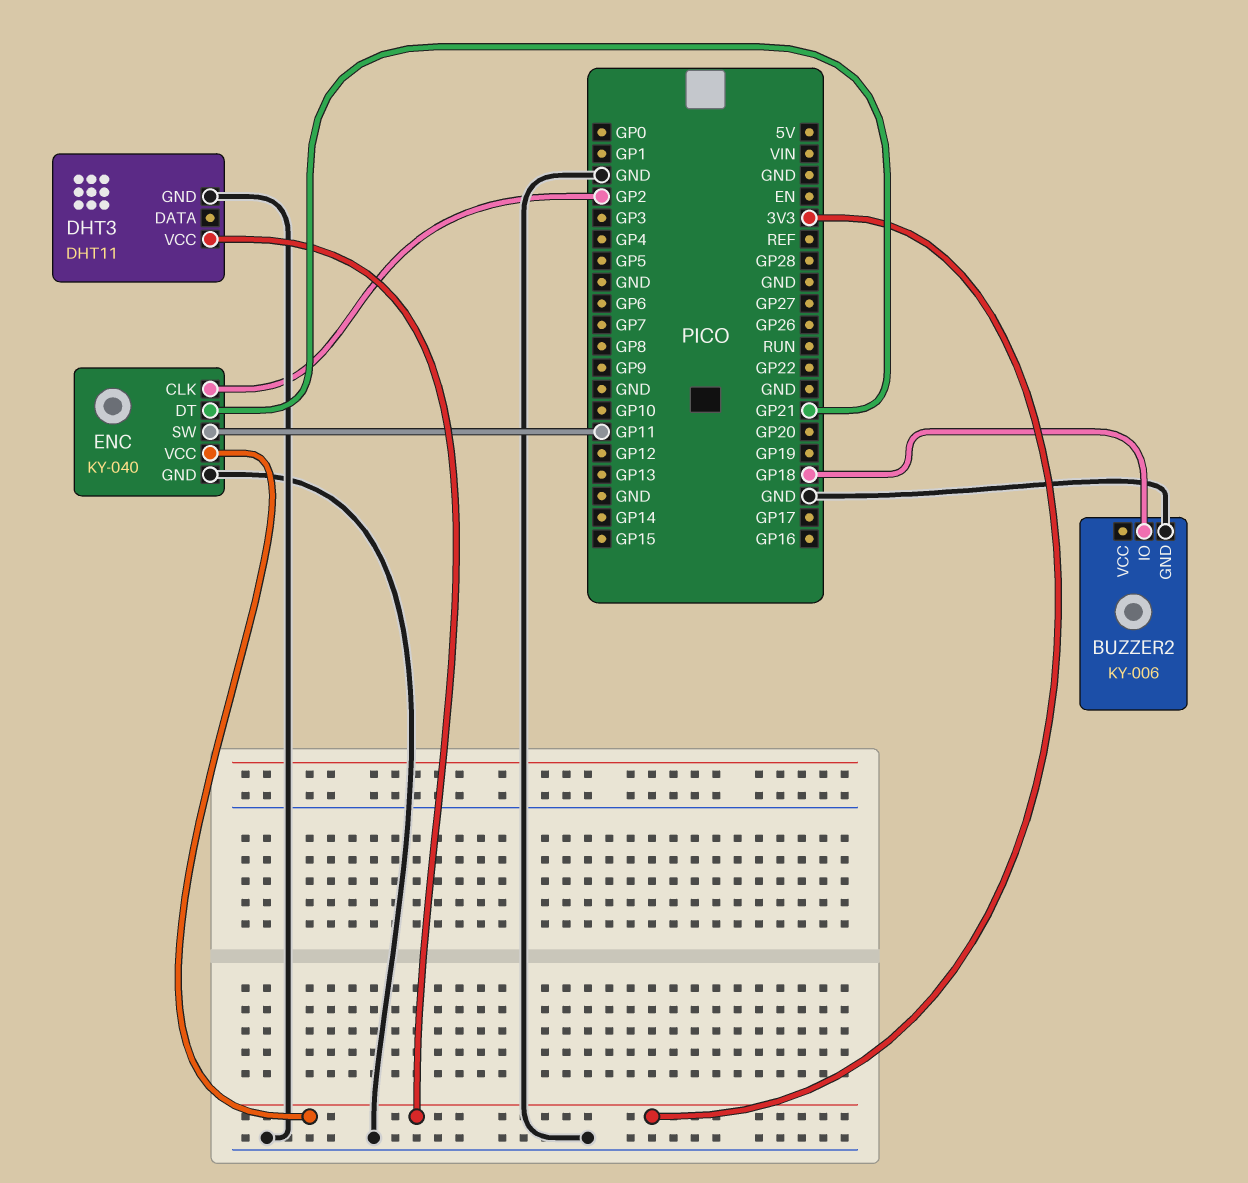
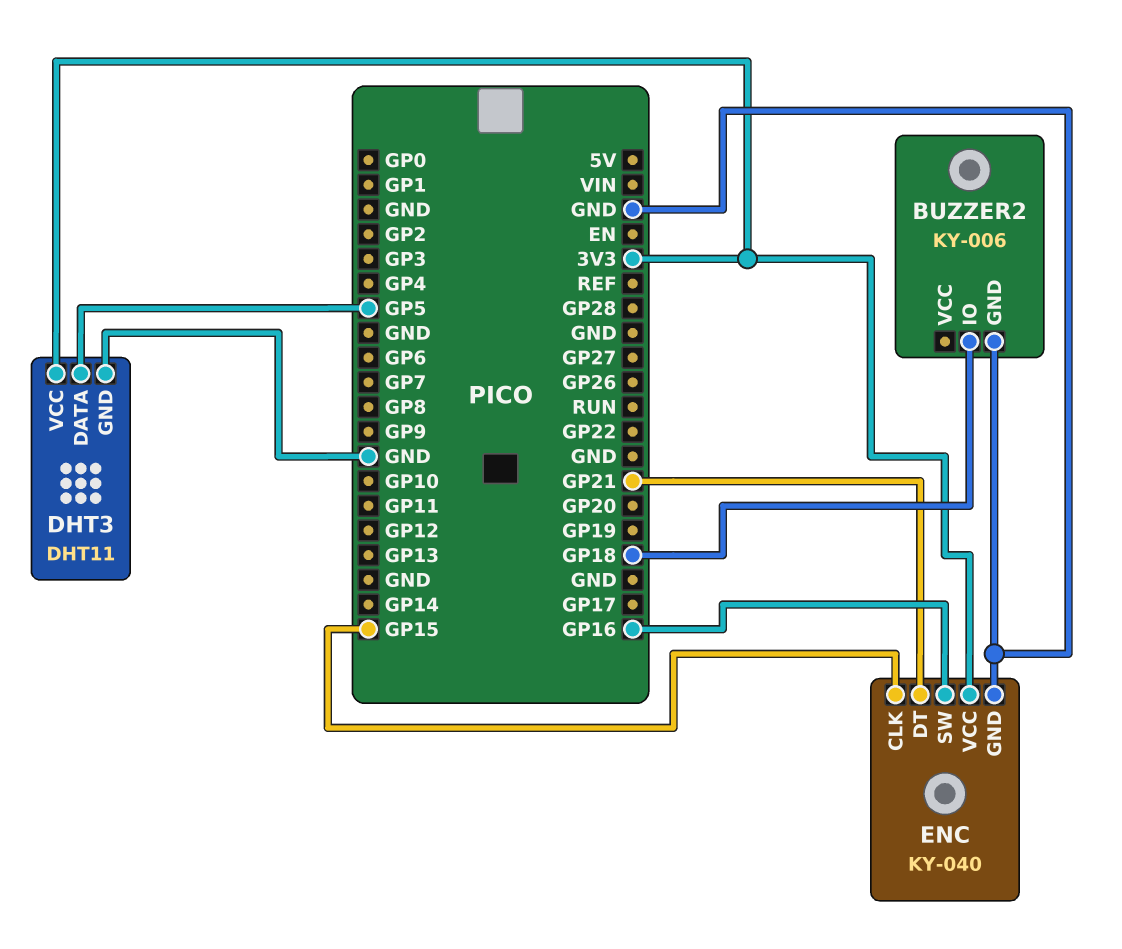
DHT3 pin DATA: none -> GP5
ENC pin CLK: GP2 -> GP15
ENC pin SW: GP11 -> GP16

